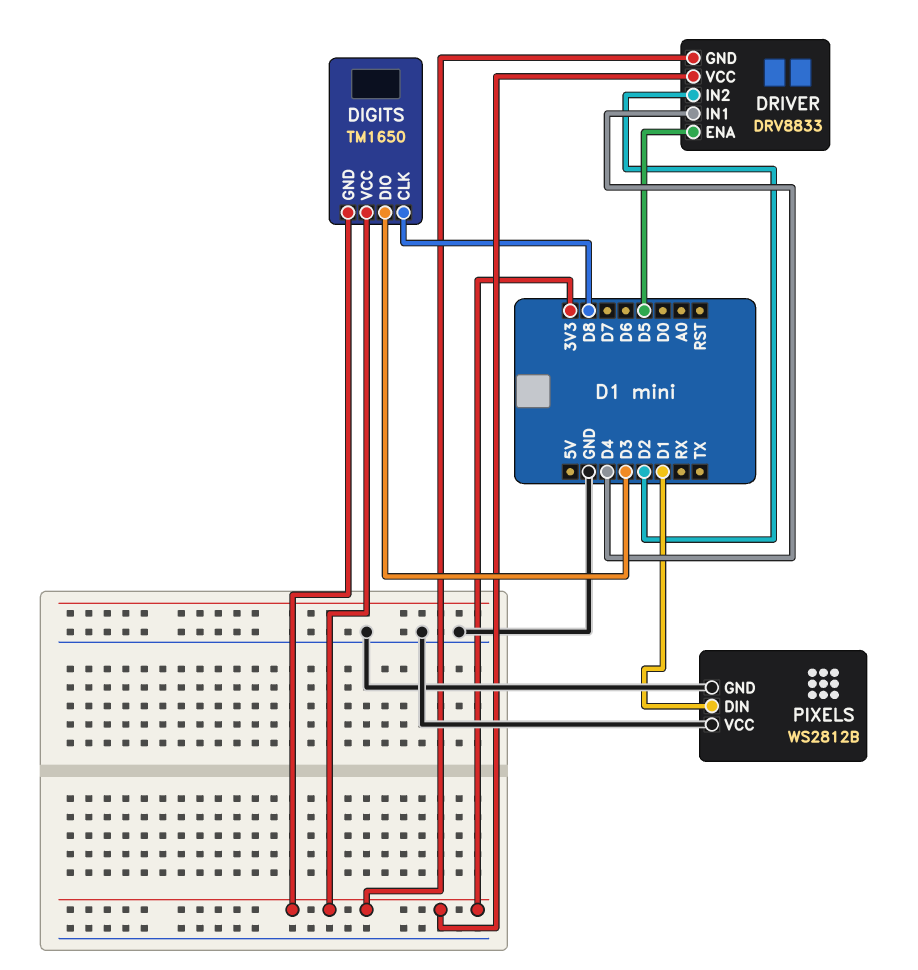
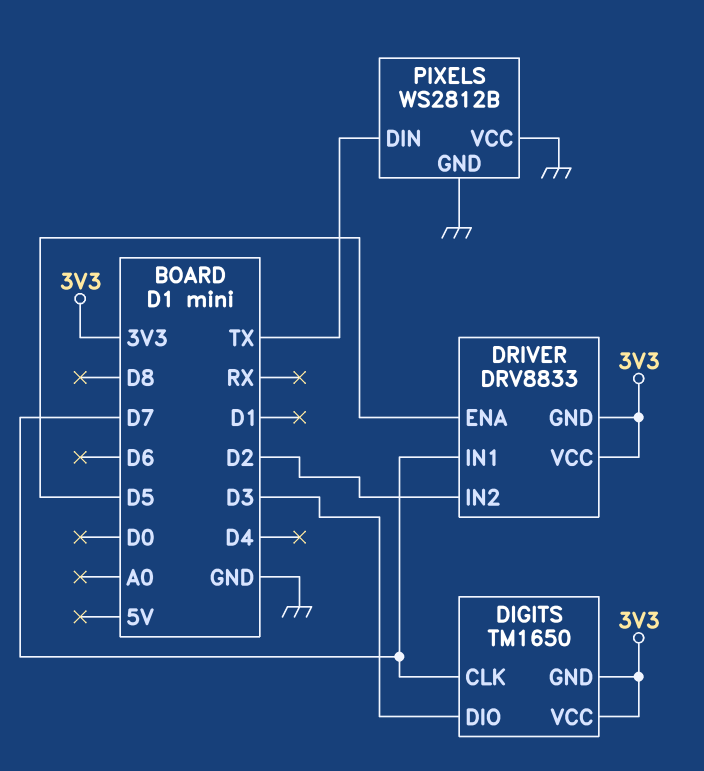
DIGITS pin CLK: D8 -> D7
DRIVER pin IN1: D4 -> D7
PIXELS pin DIN: D1 -> TX

